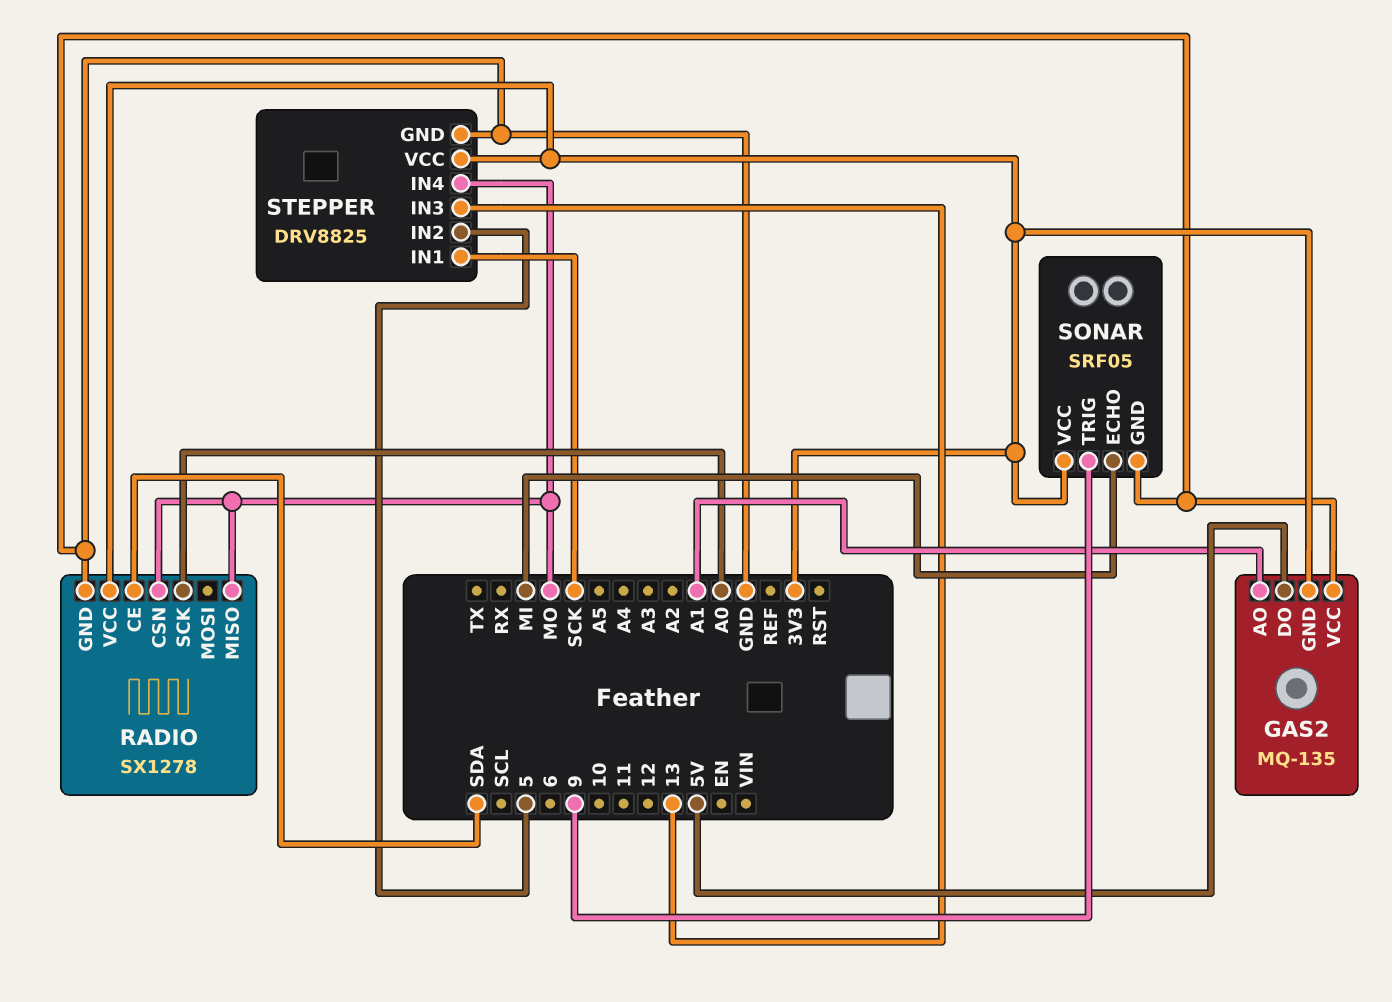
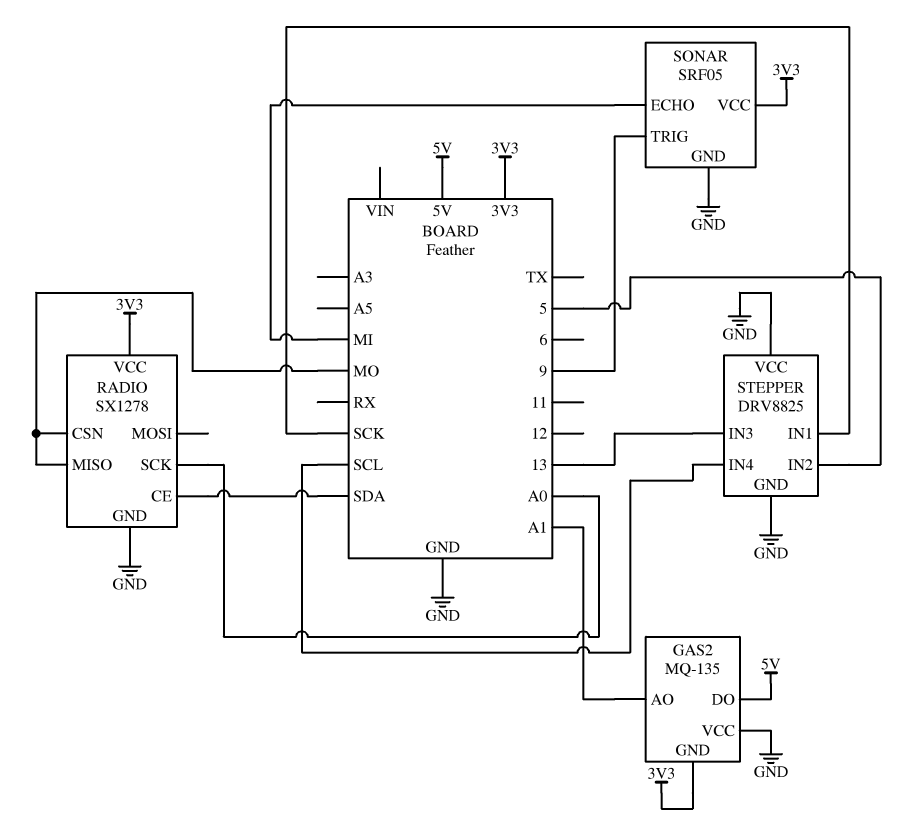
STEPPER pin IN4: MO -> SCL
STEPPER pin VCC: 3V3 -> GND

